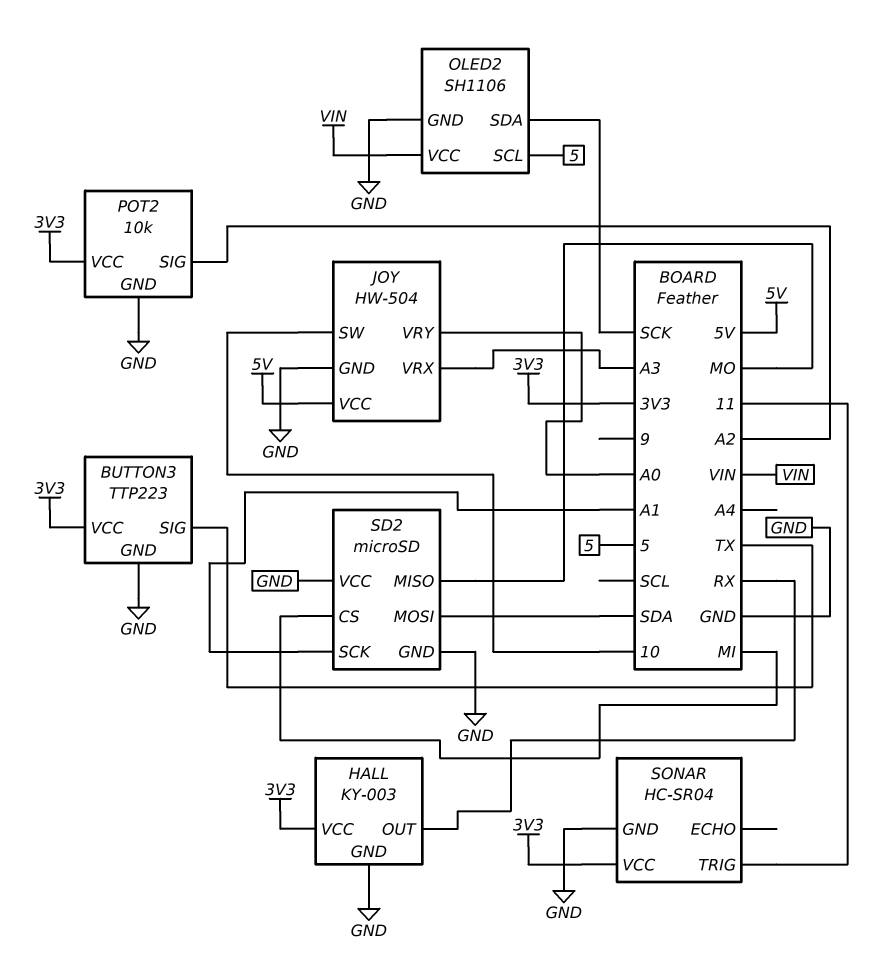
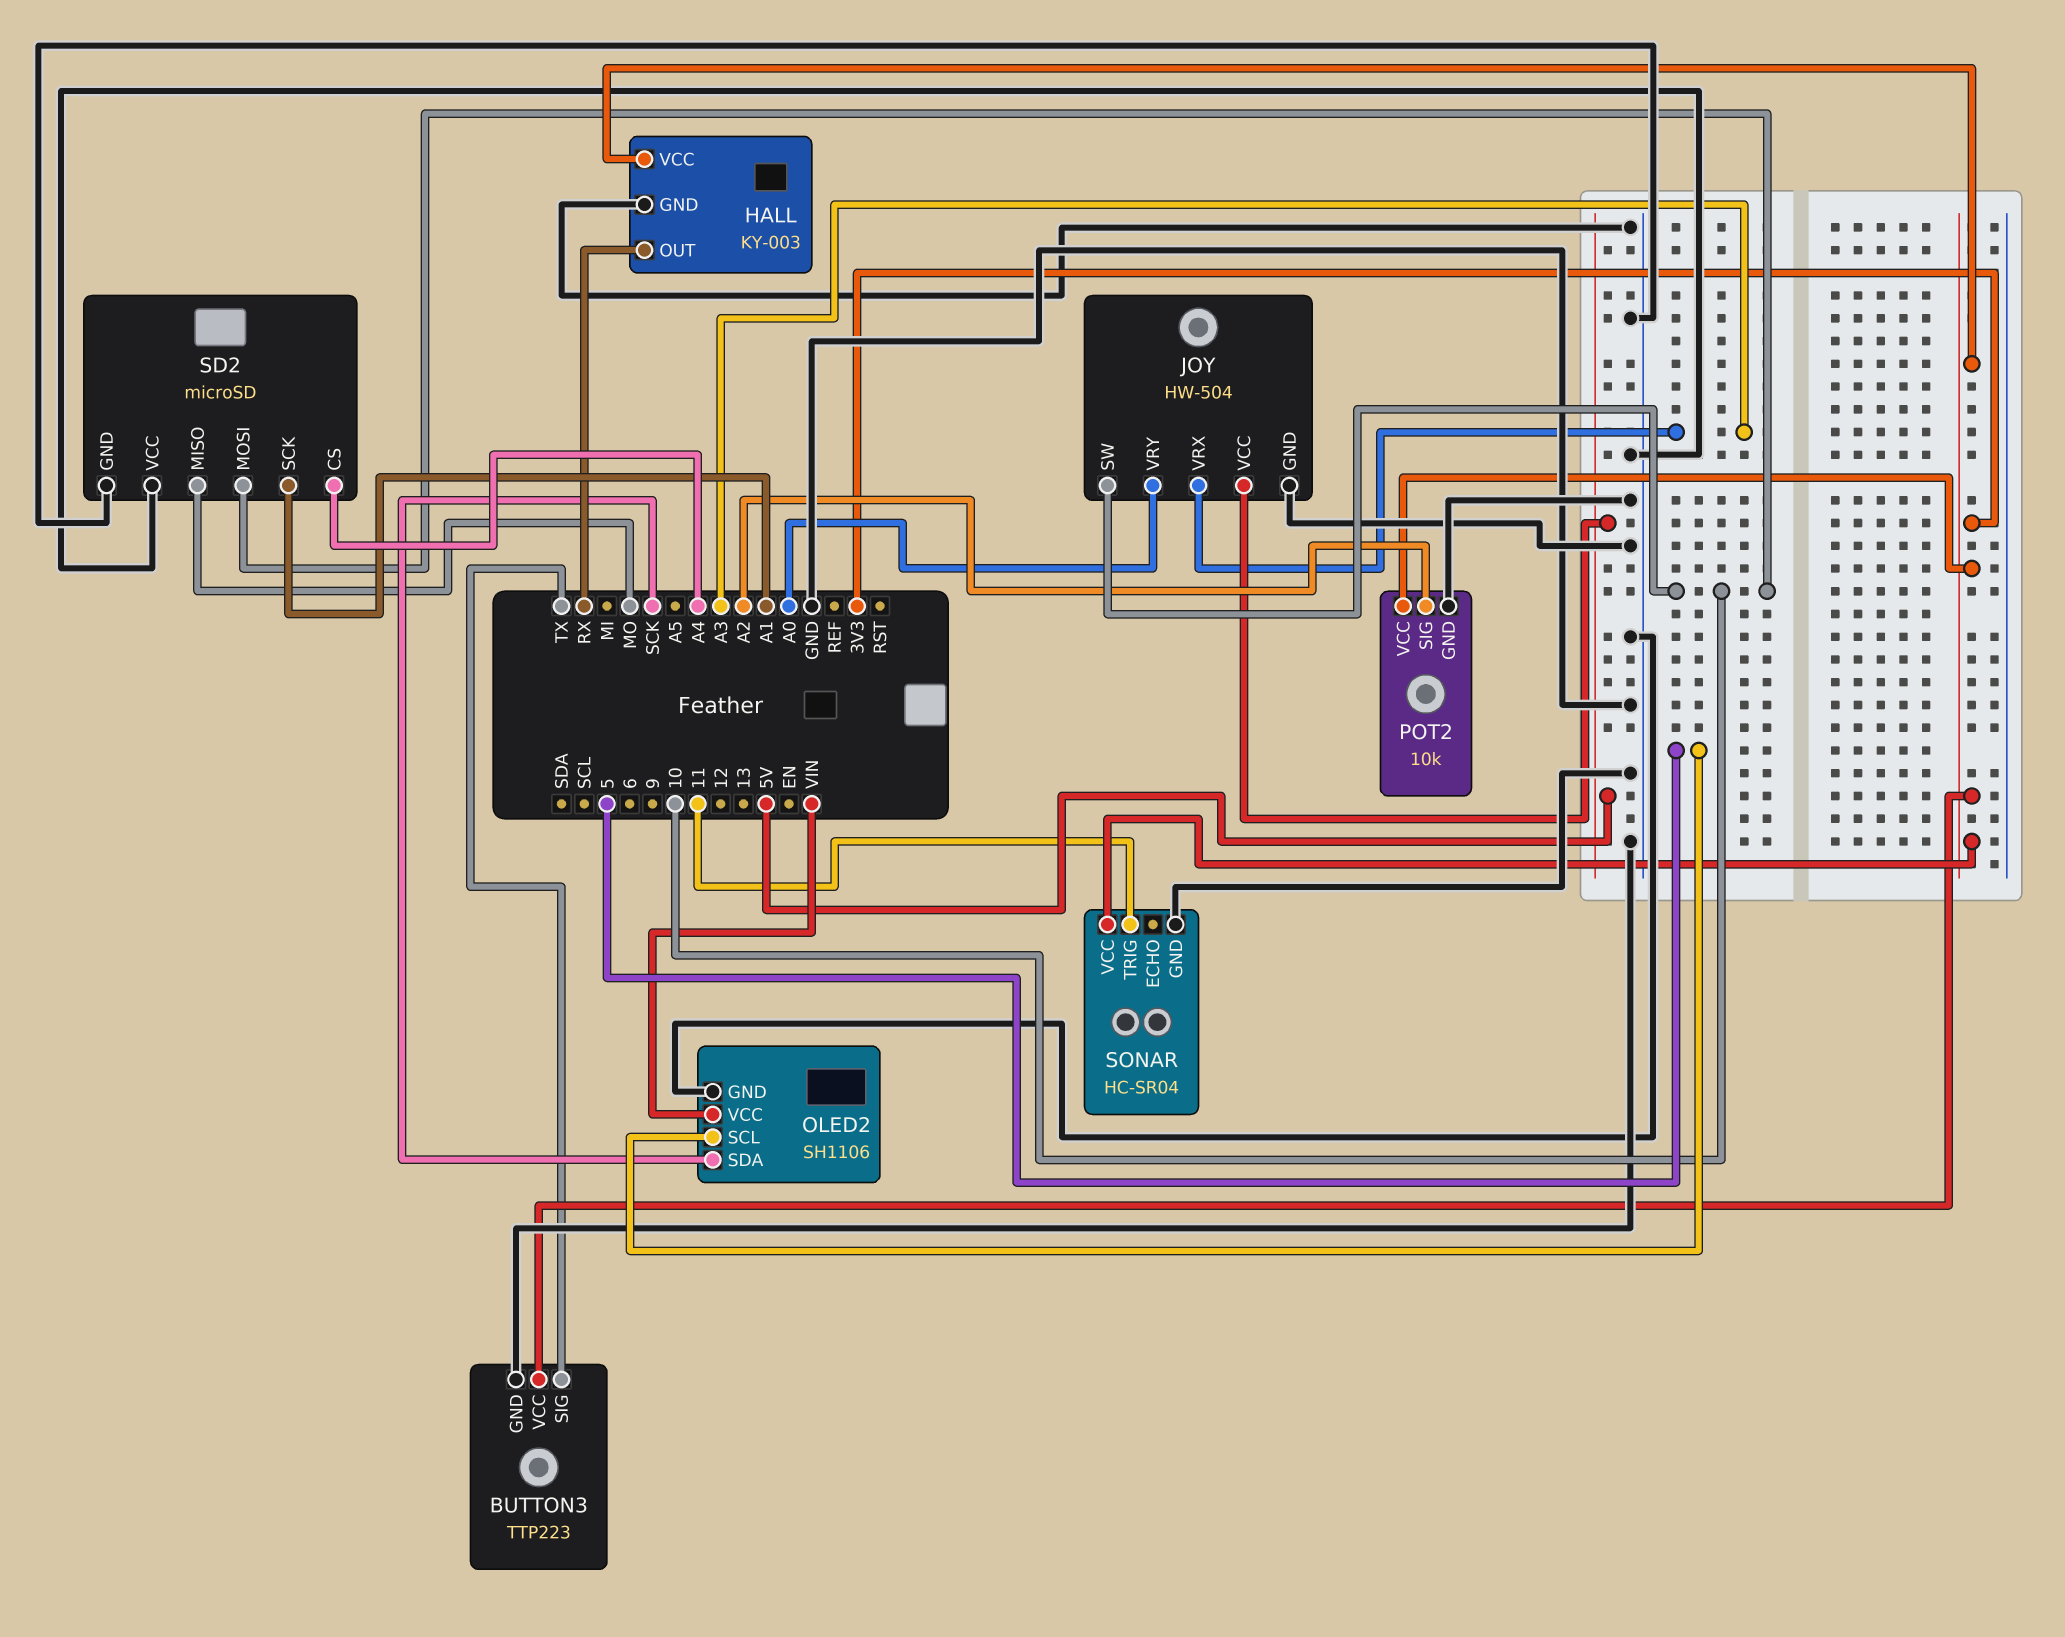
SD2 pin CS: MI -> A4
SD2 pin MOSI: SDA -> 10

